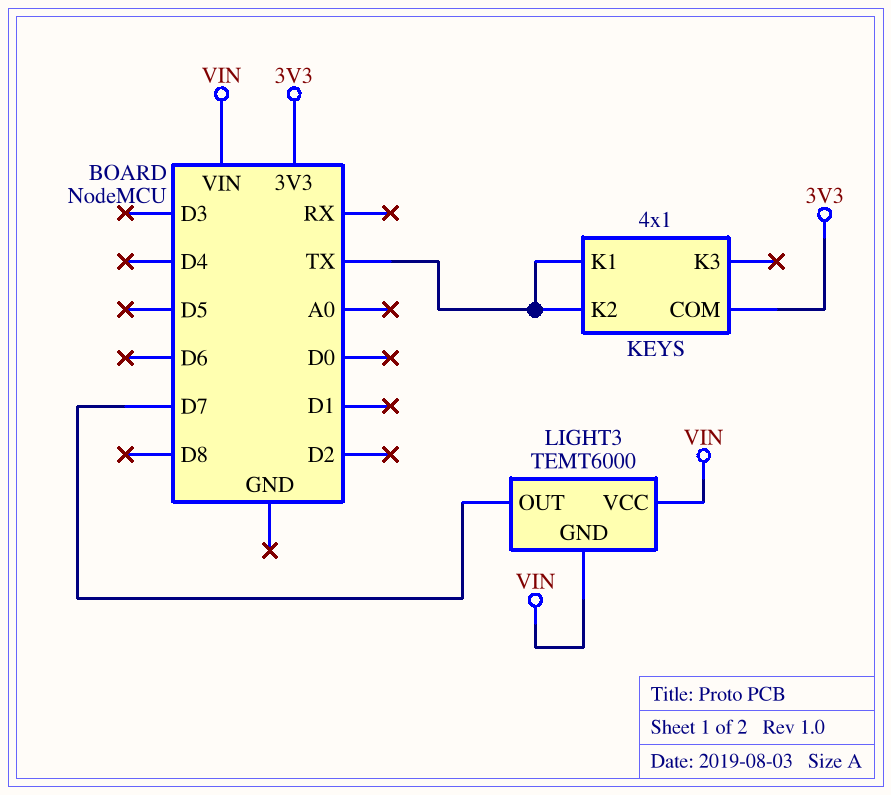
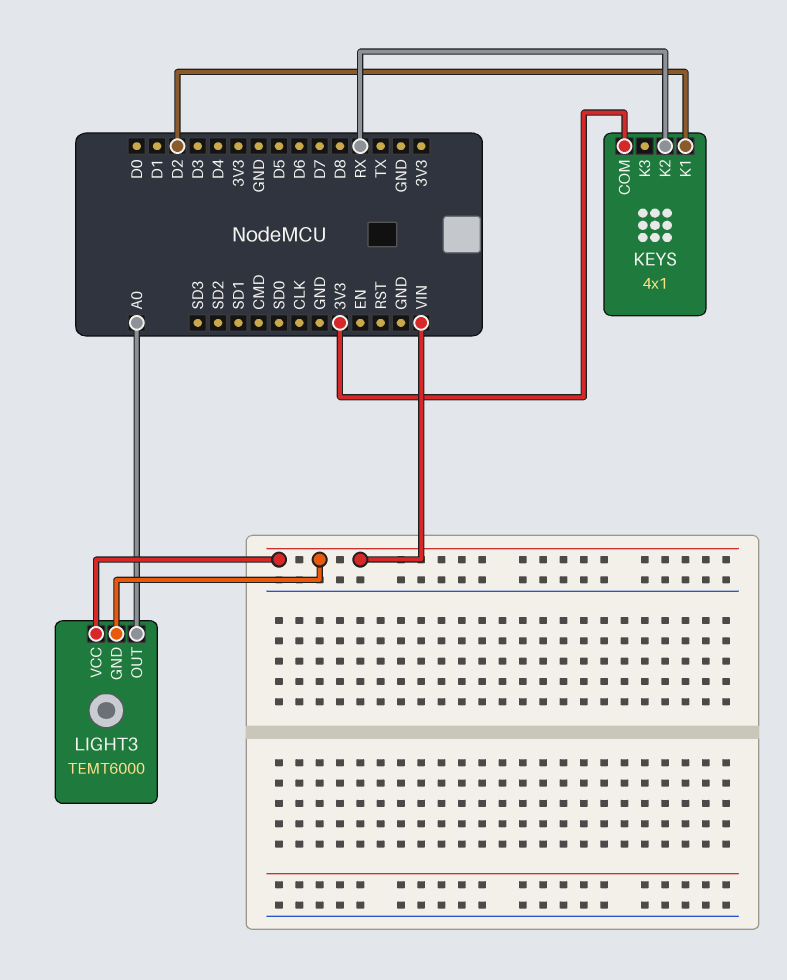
KEYS pin K1: TX -> D2
KEYS pin K2: TX -> RX
LIGHT3 pin OUT: D7 -> A0

